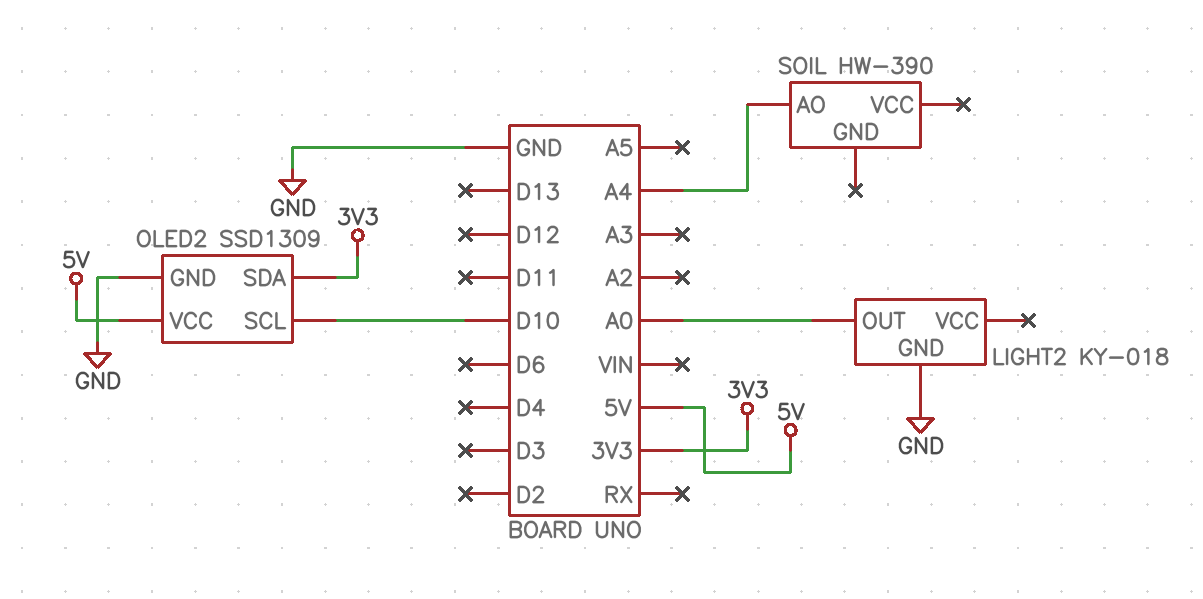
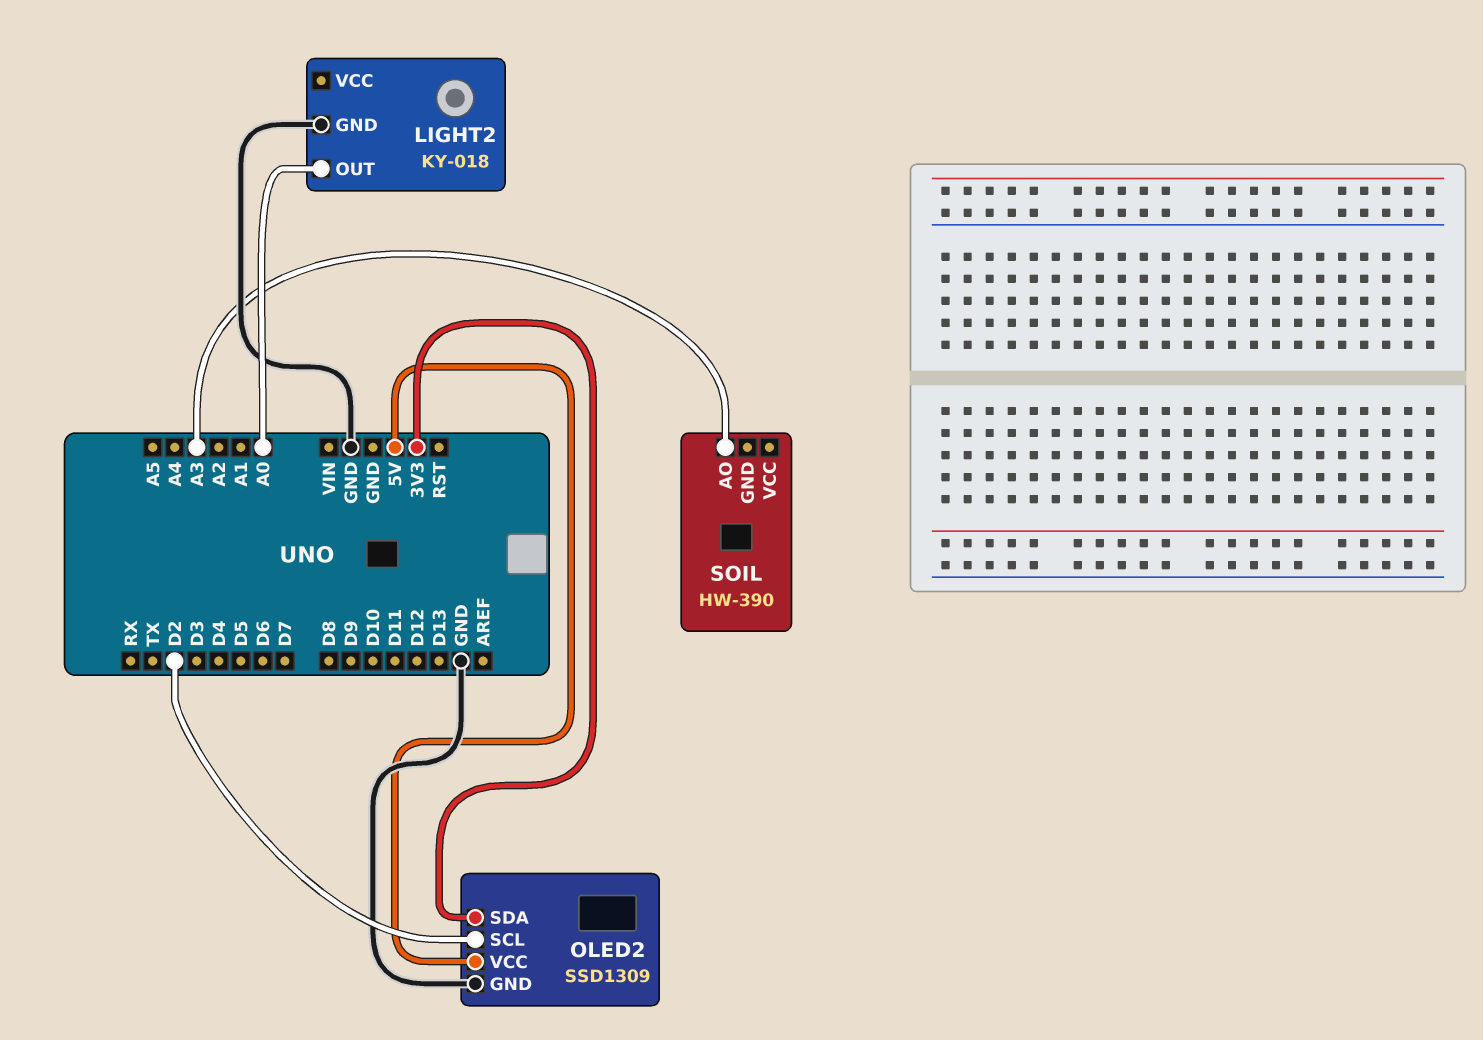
OLED2 pin SCL: D10 -> D2
SOIL pin AO: A4 -> A3

